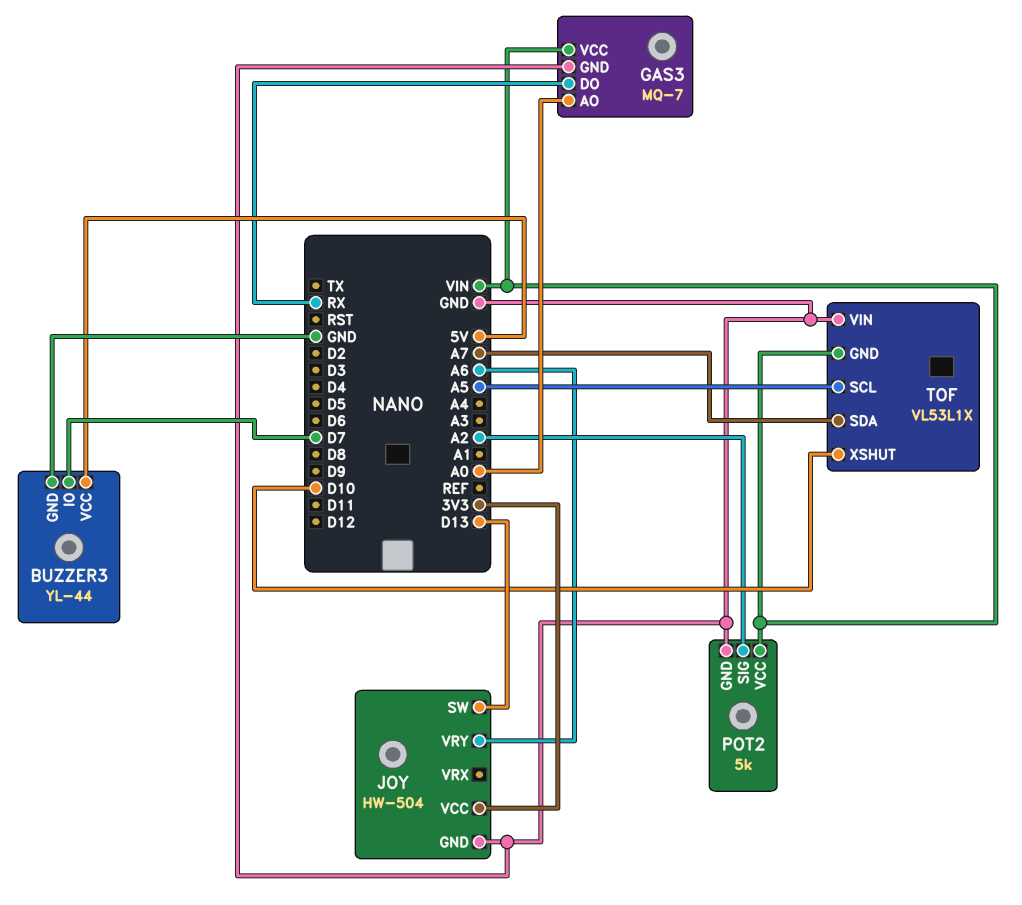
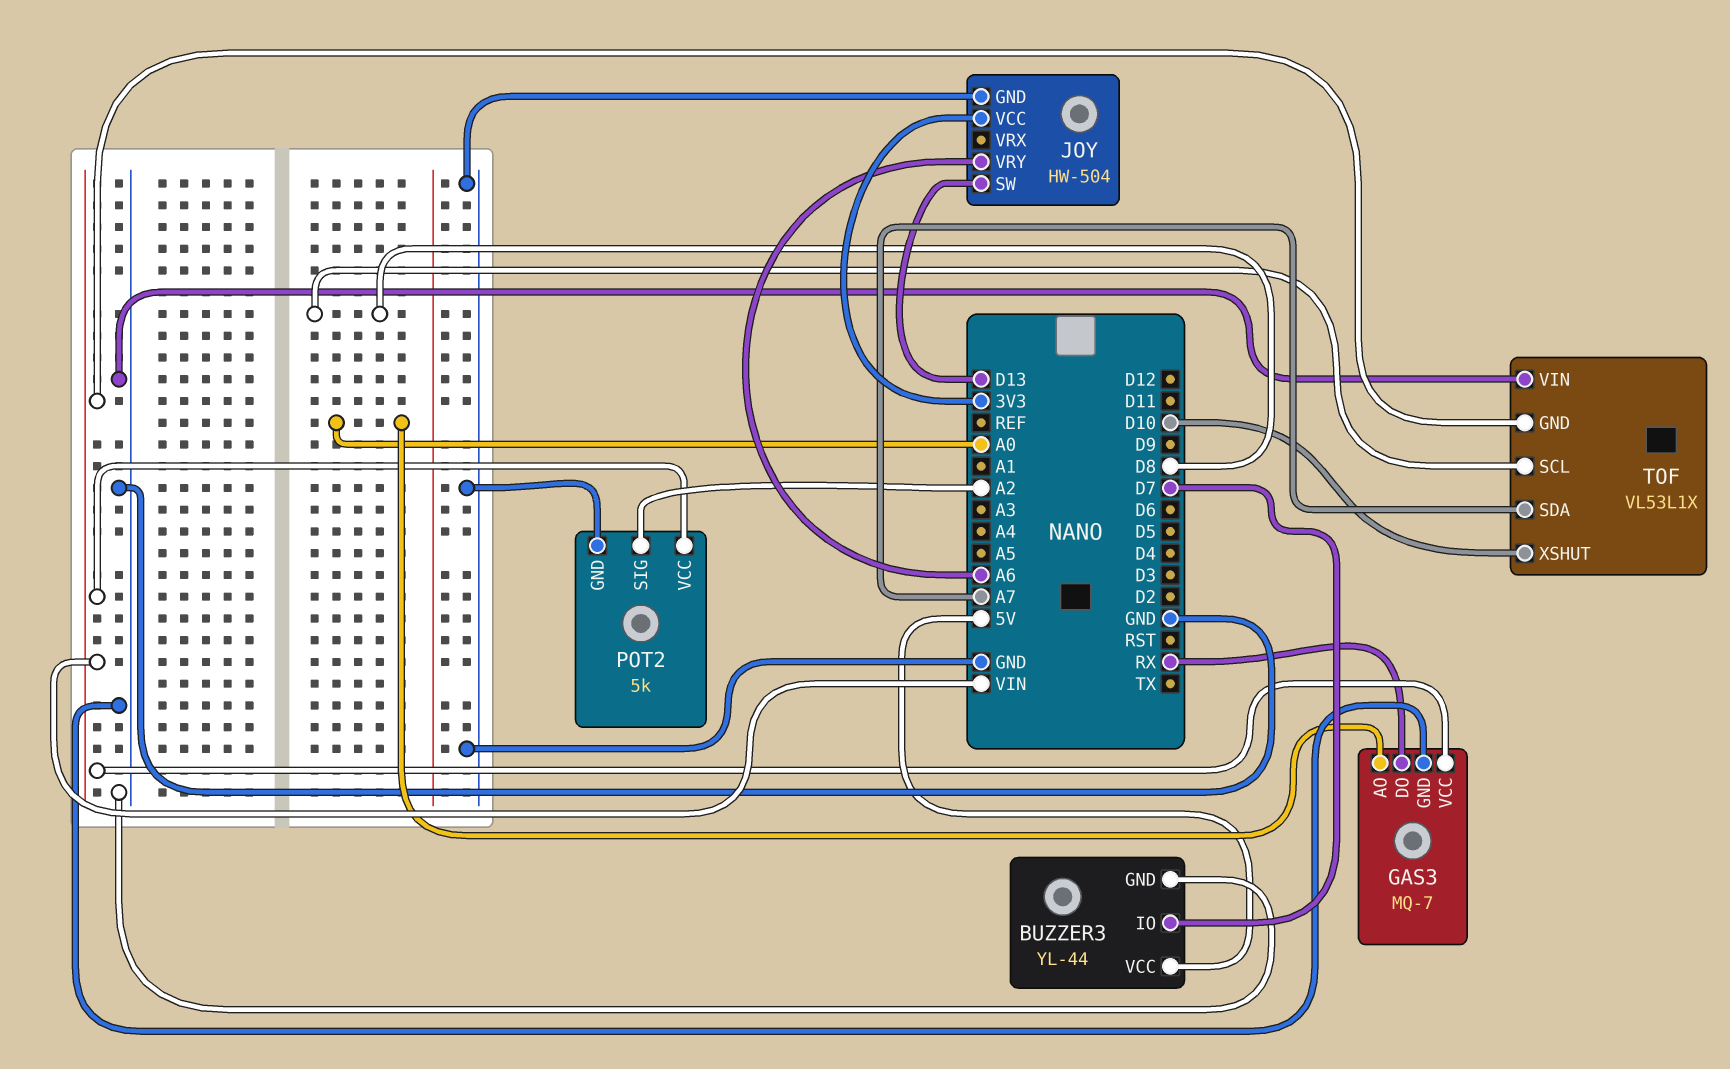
TOF pin SCL: A5 -> D8

